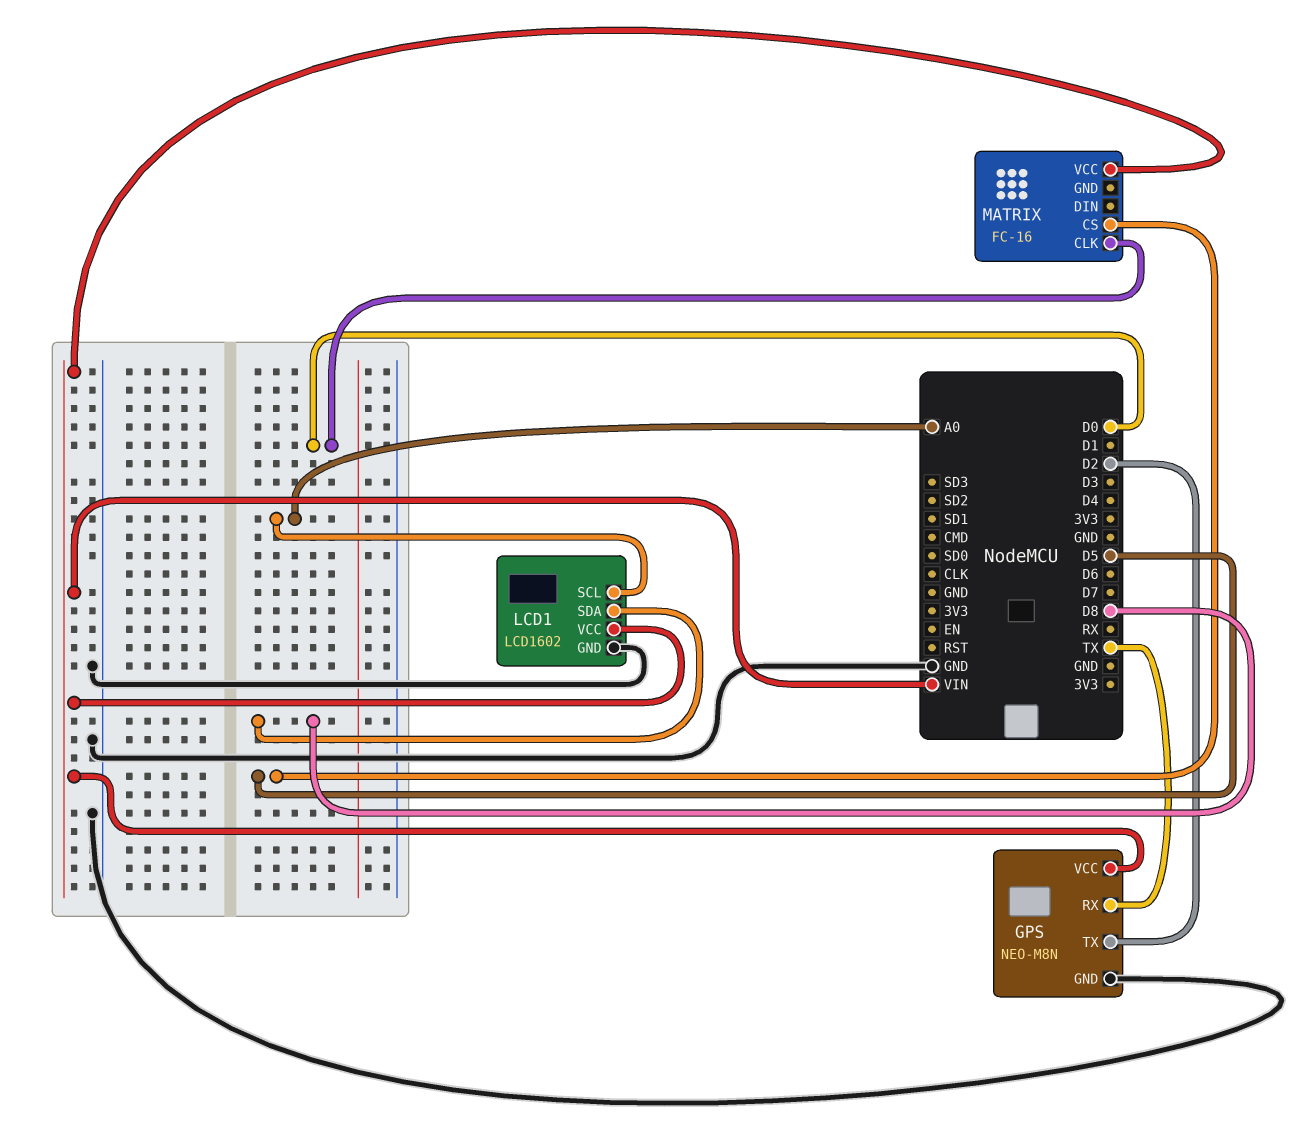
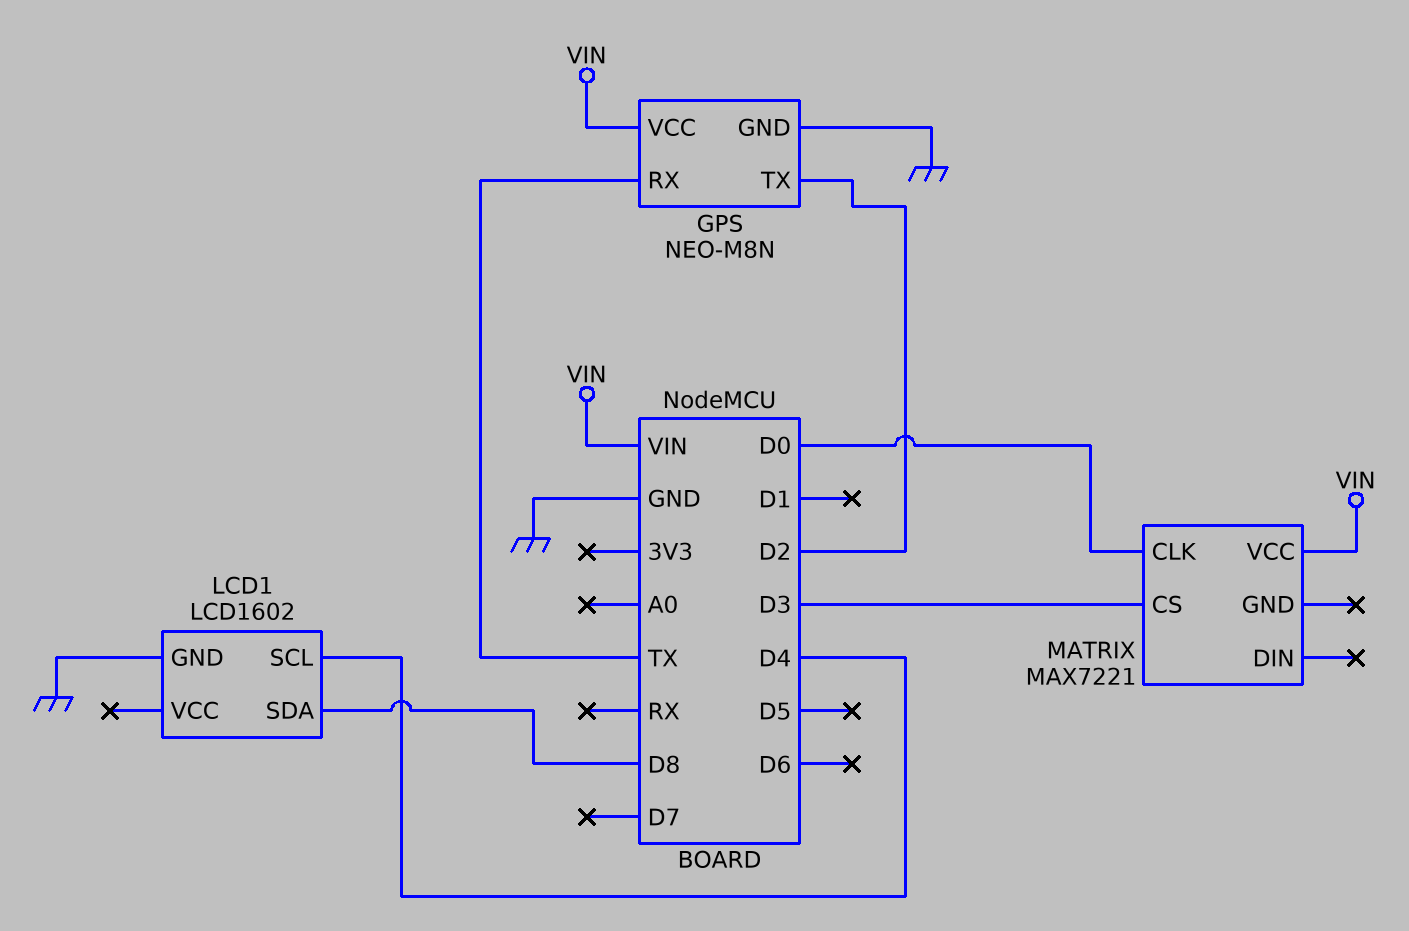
LCD1 pin SCL: A0 -> D4
LCD1 pin VCC: VIN -> none
MATRIX: FC-16 -> MAX7221
MATRIX pin CS: D5 -> D3

